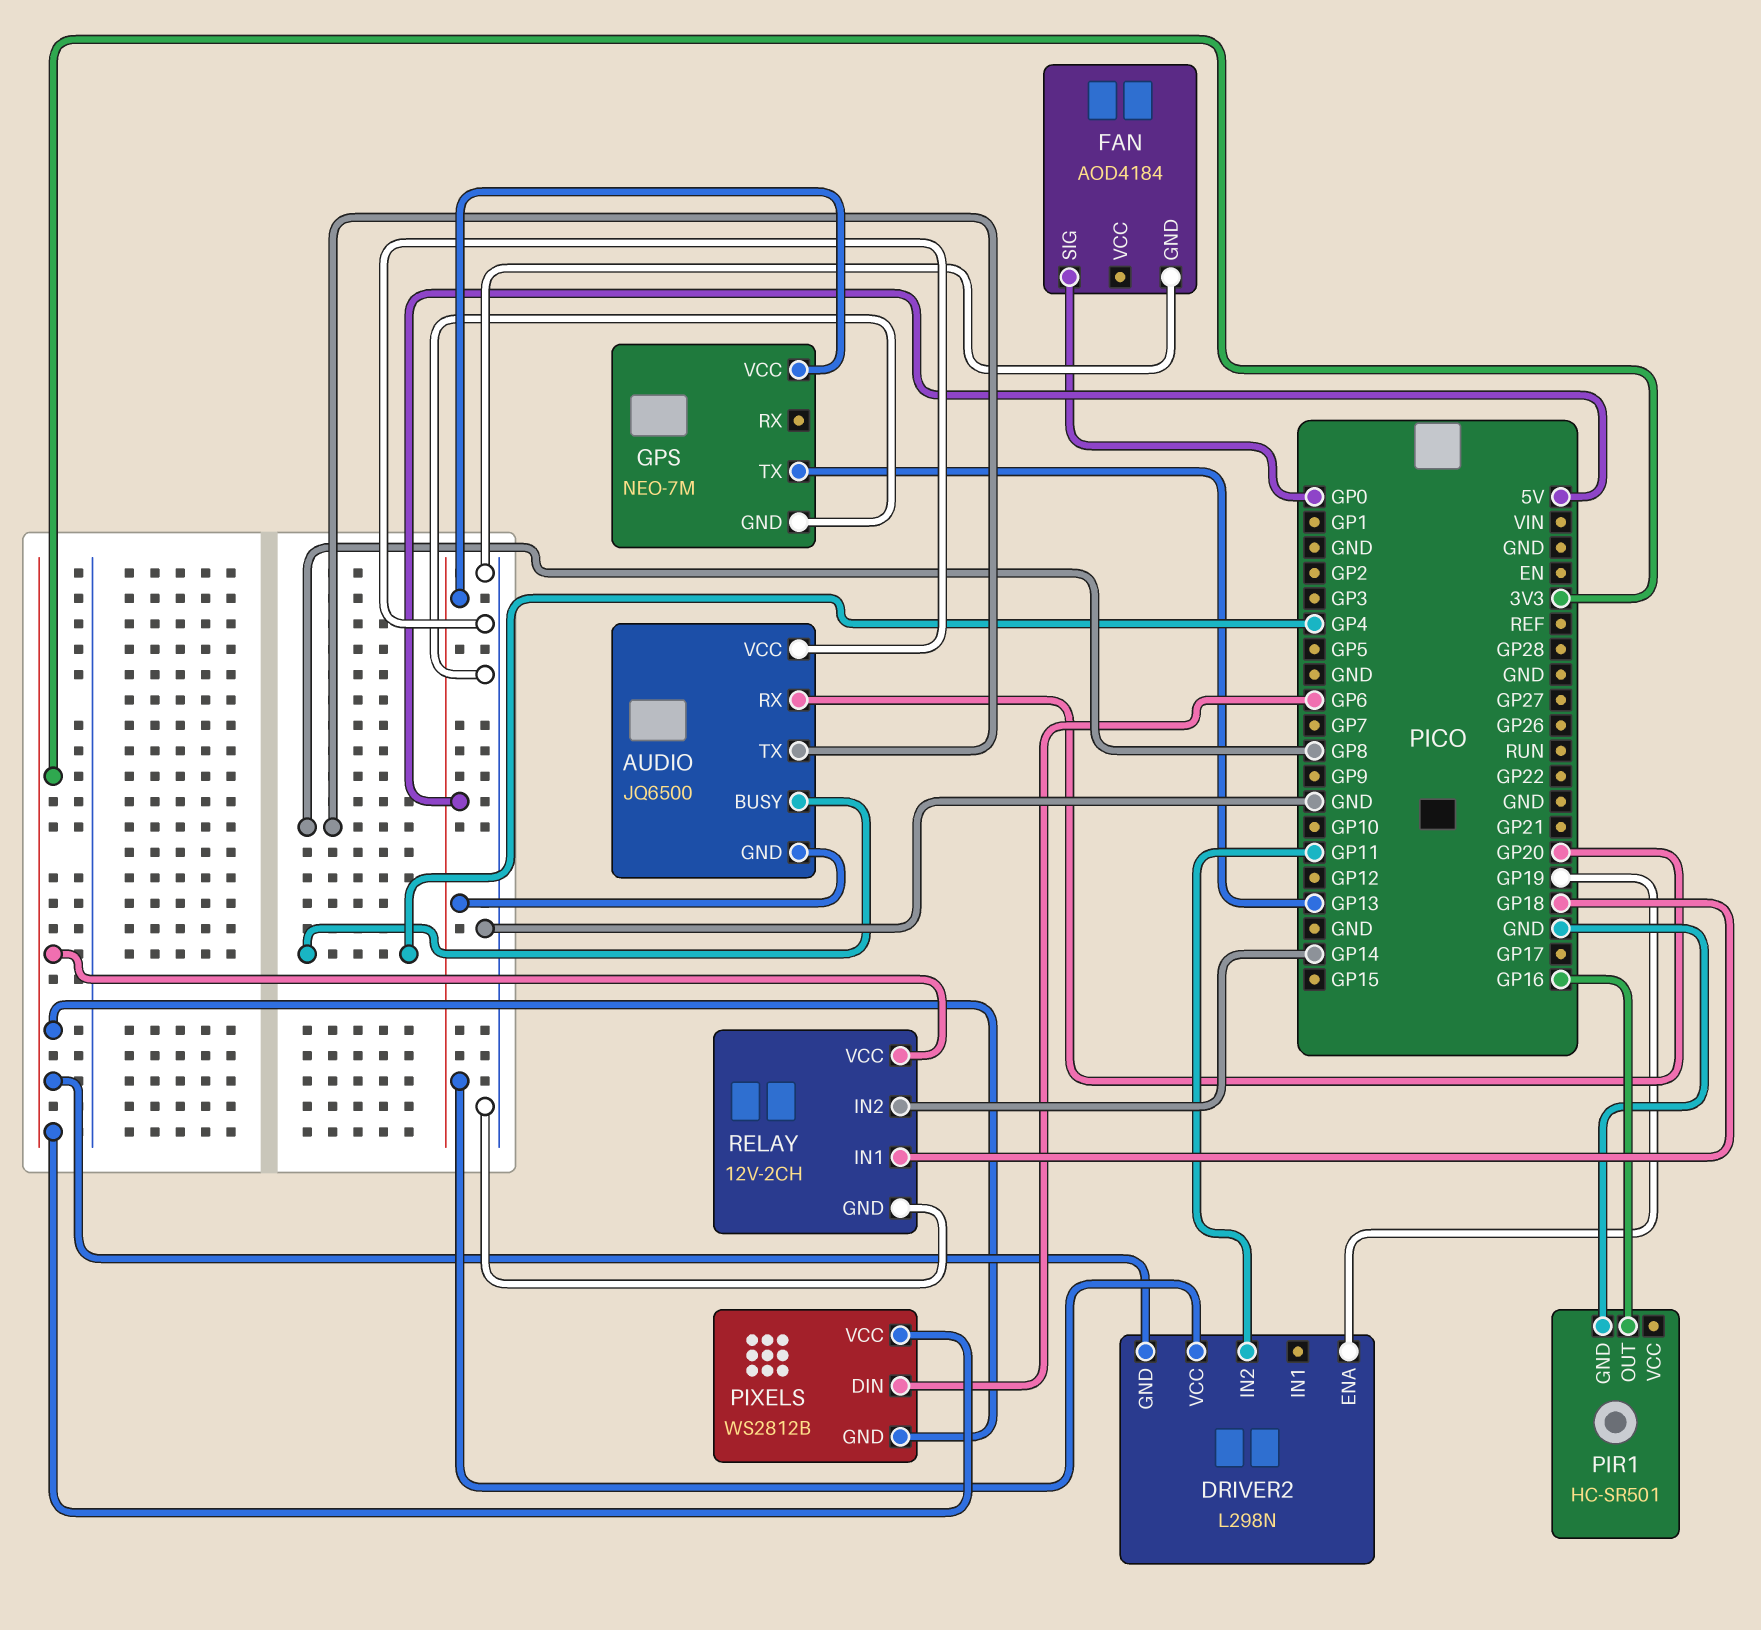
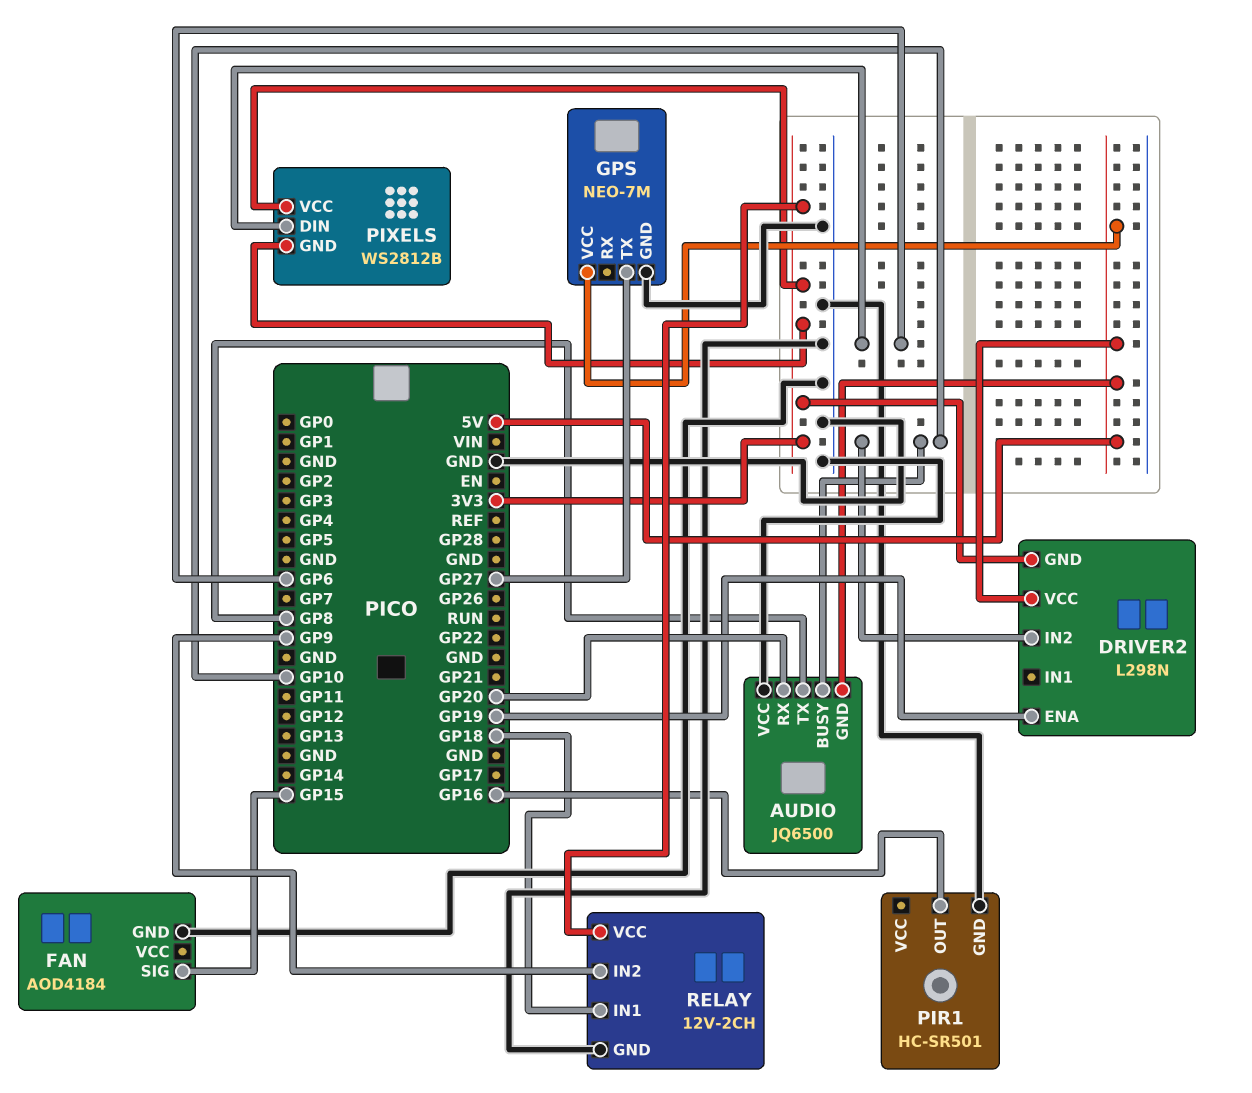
AUDIO pin BUSY: GP4 -> GP10
DRIVER2 pin IN2: GP11 -> GP10
FAN pin SIG: GP0 -> GP15
GPS pin TX: GP13 -> GP27
RELAY pin IN2: GP14 -> GP9

